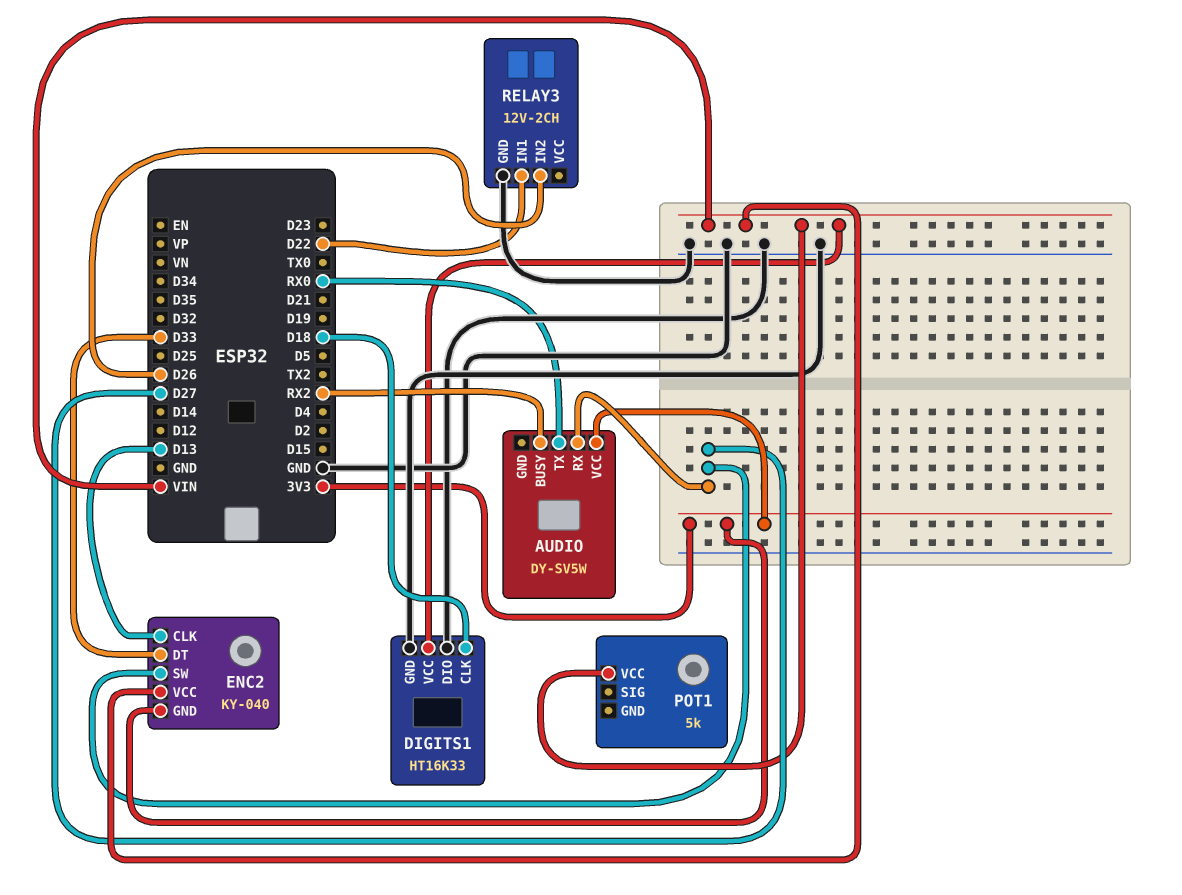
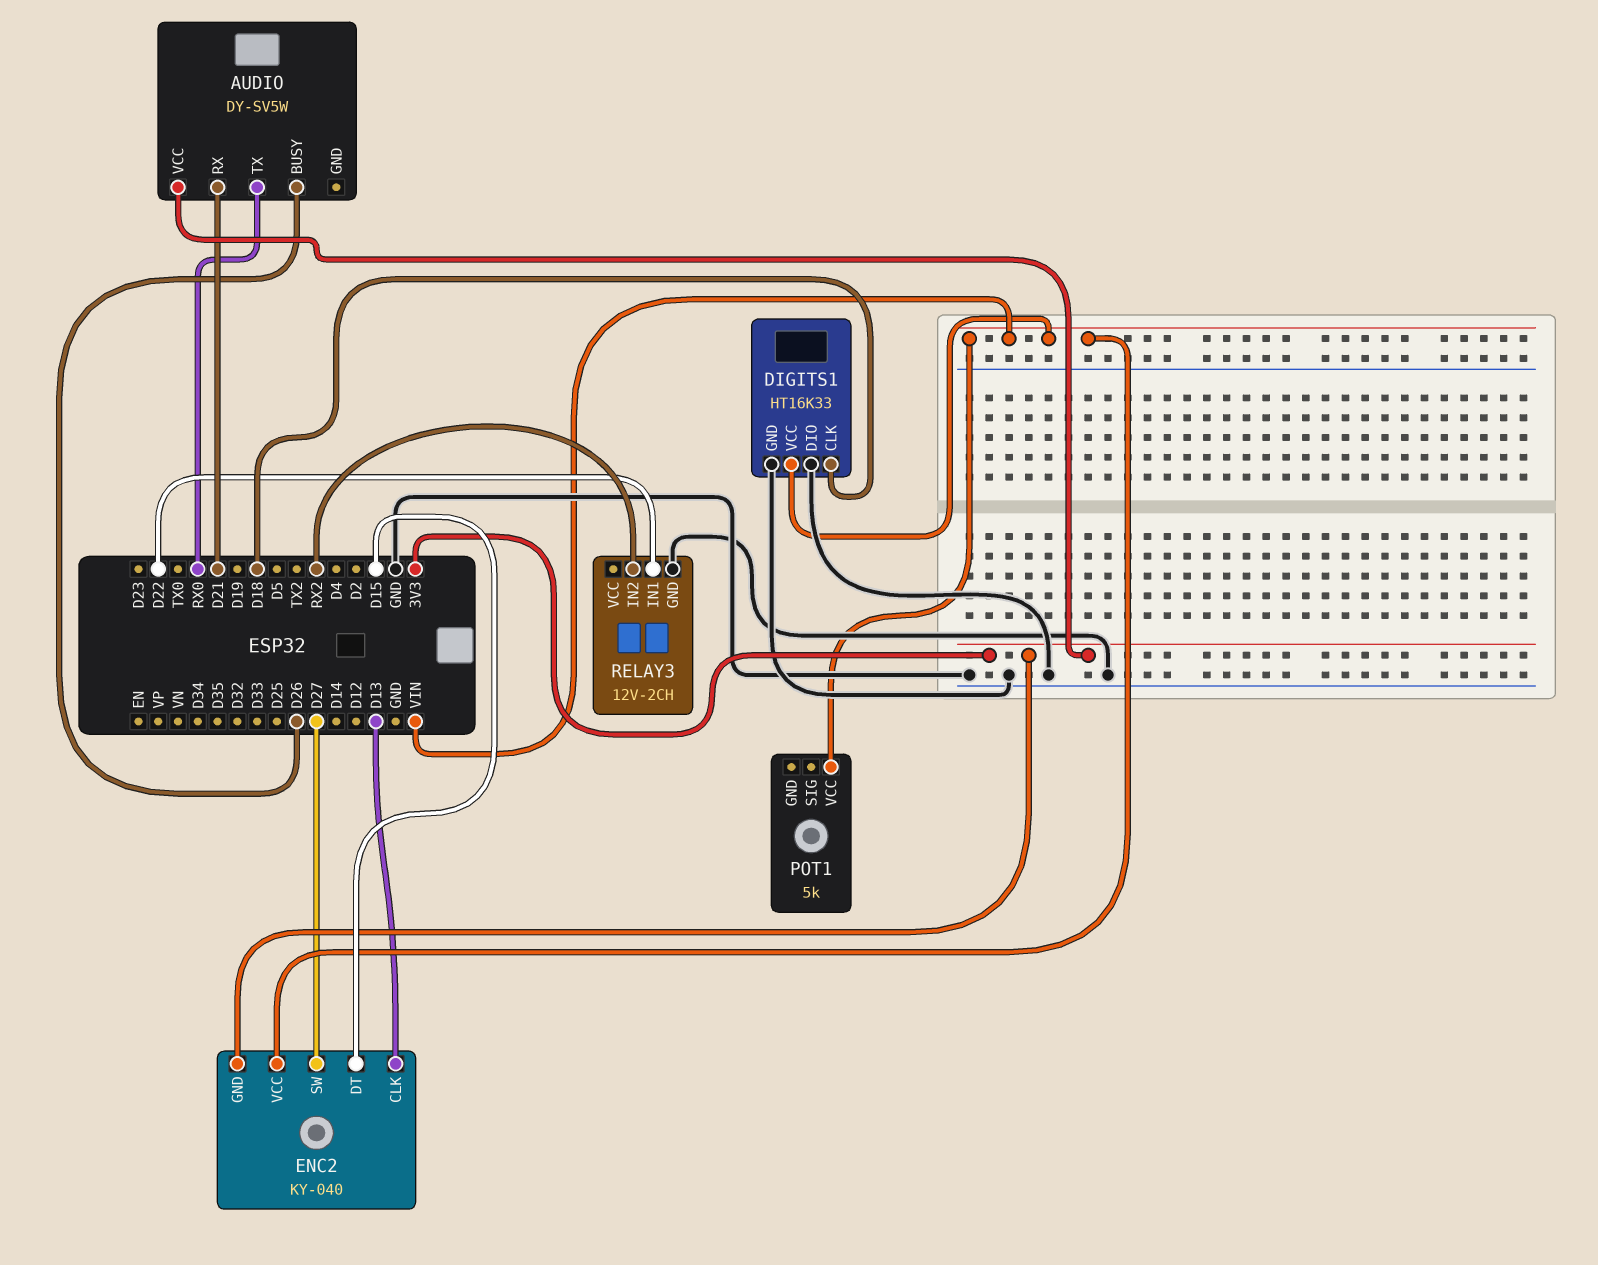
AUDIO pin BUSY: RX2 -> D26
AUDIO pin RX: D27 -> D21
ENC2 pin DT: D33 -> D15
RELAY3 pin IN2: D26 -> RX2

